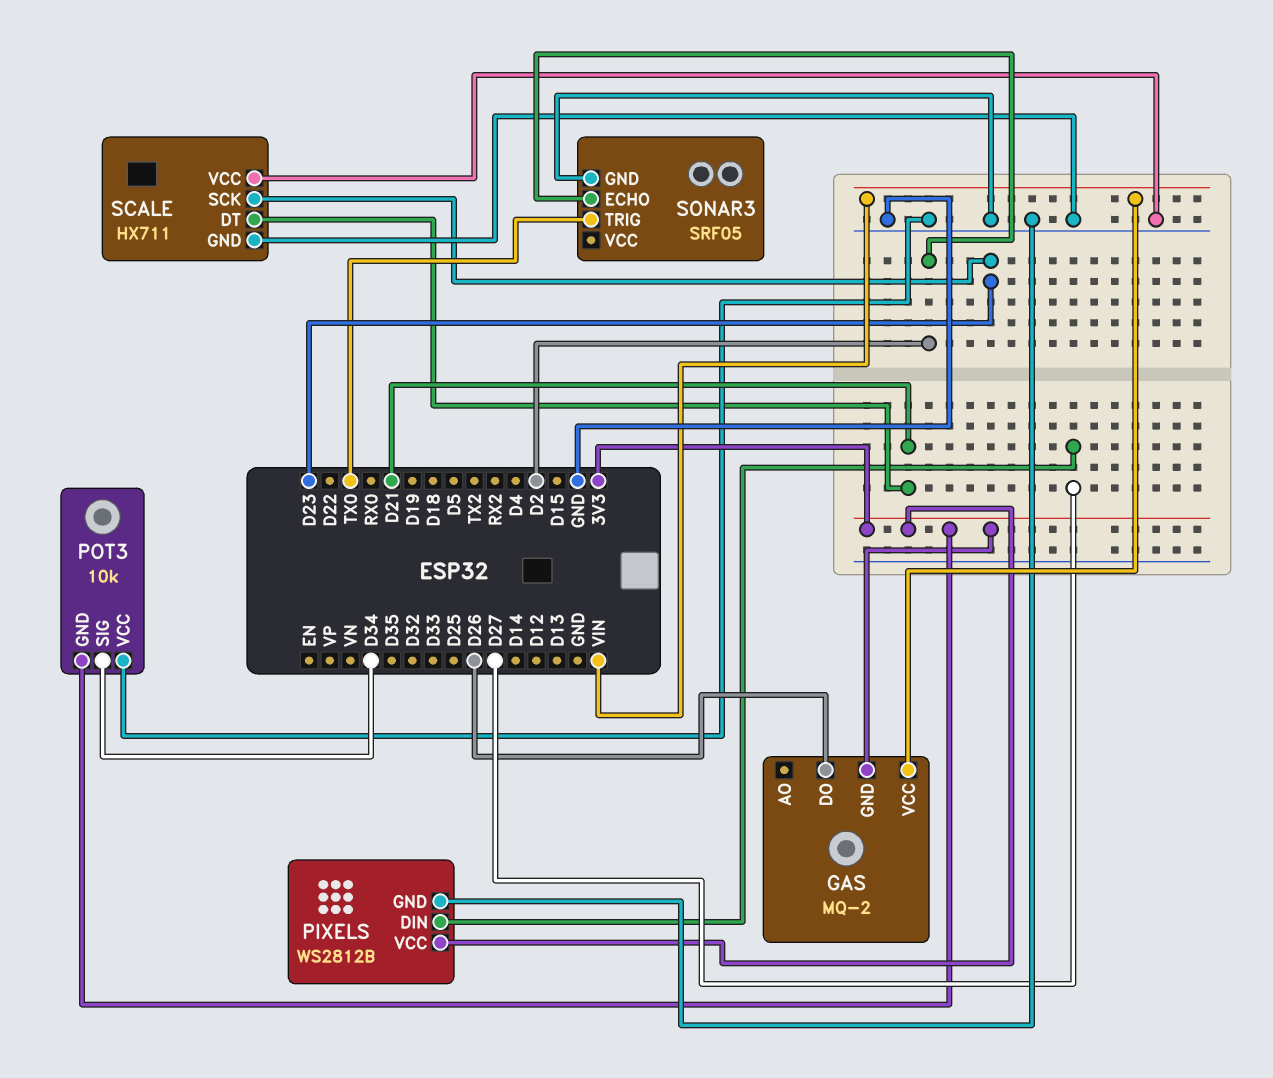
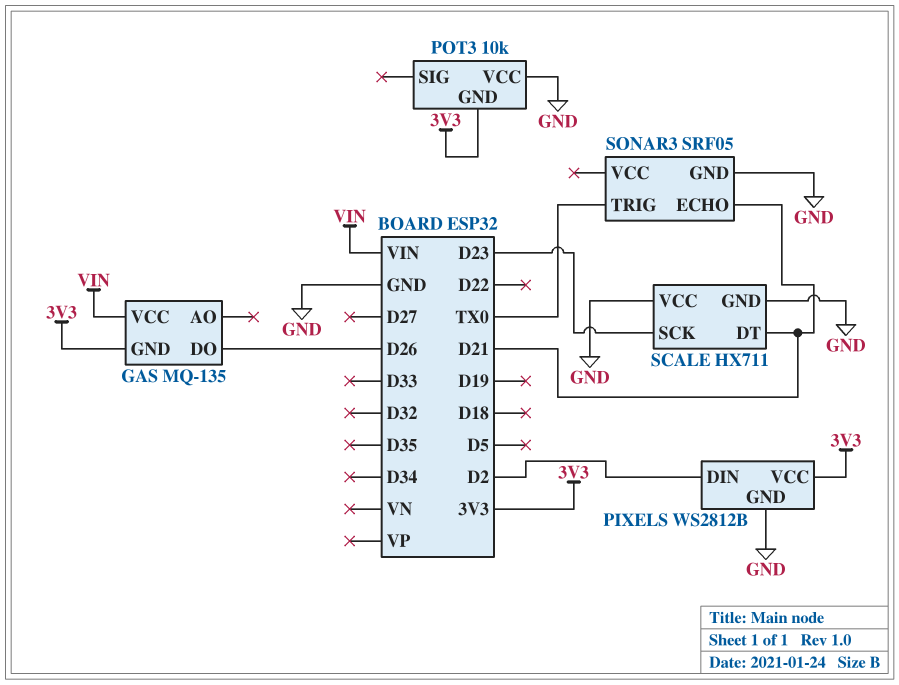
GAS: MQ-2 -> MQ-135
PIXELS pin DIN: D27 -> D2
POT3 pin SIG: D34 -> none
SONAR3 pin ECHO: D2 -> D21

